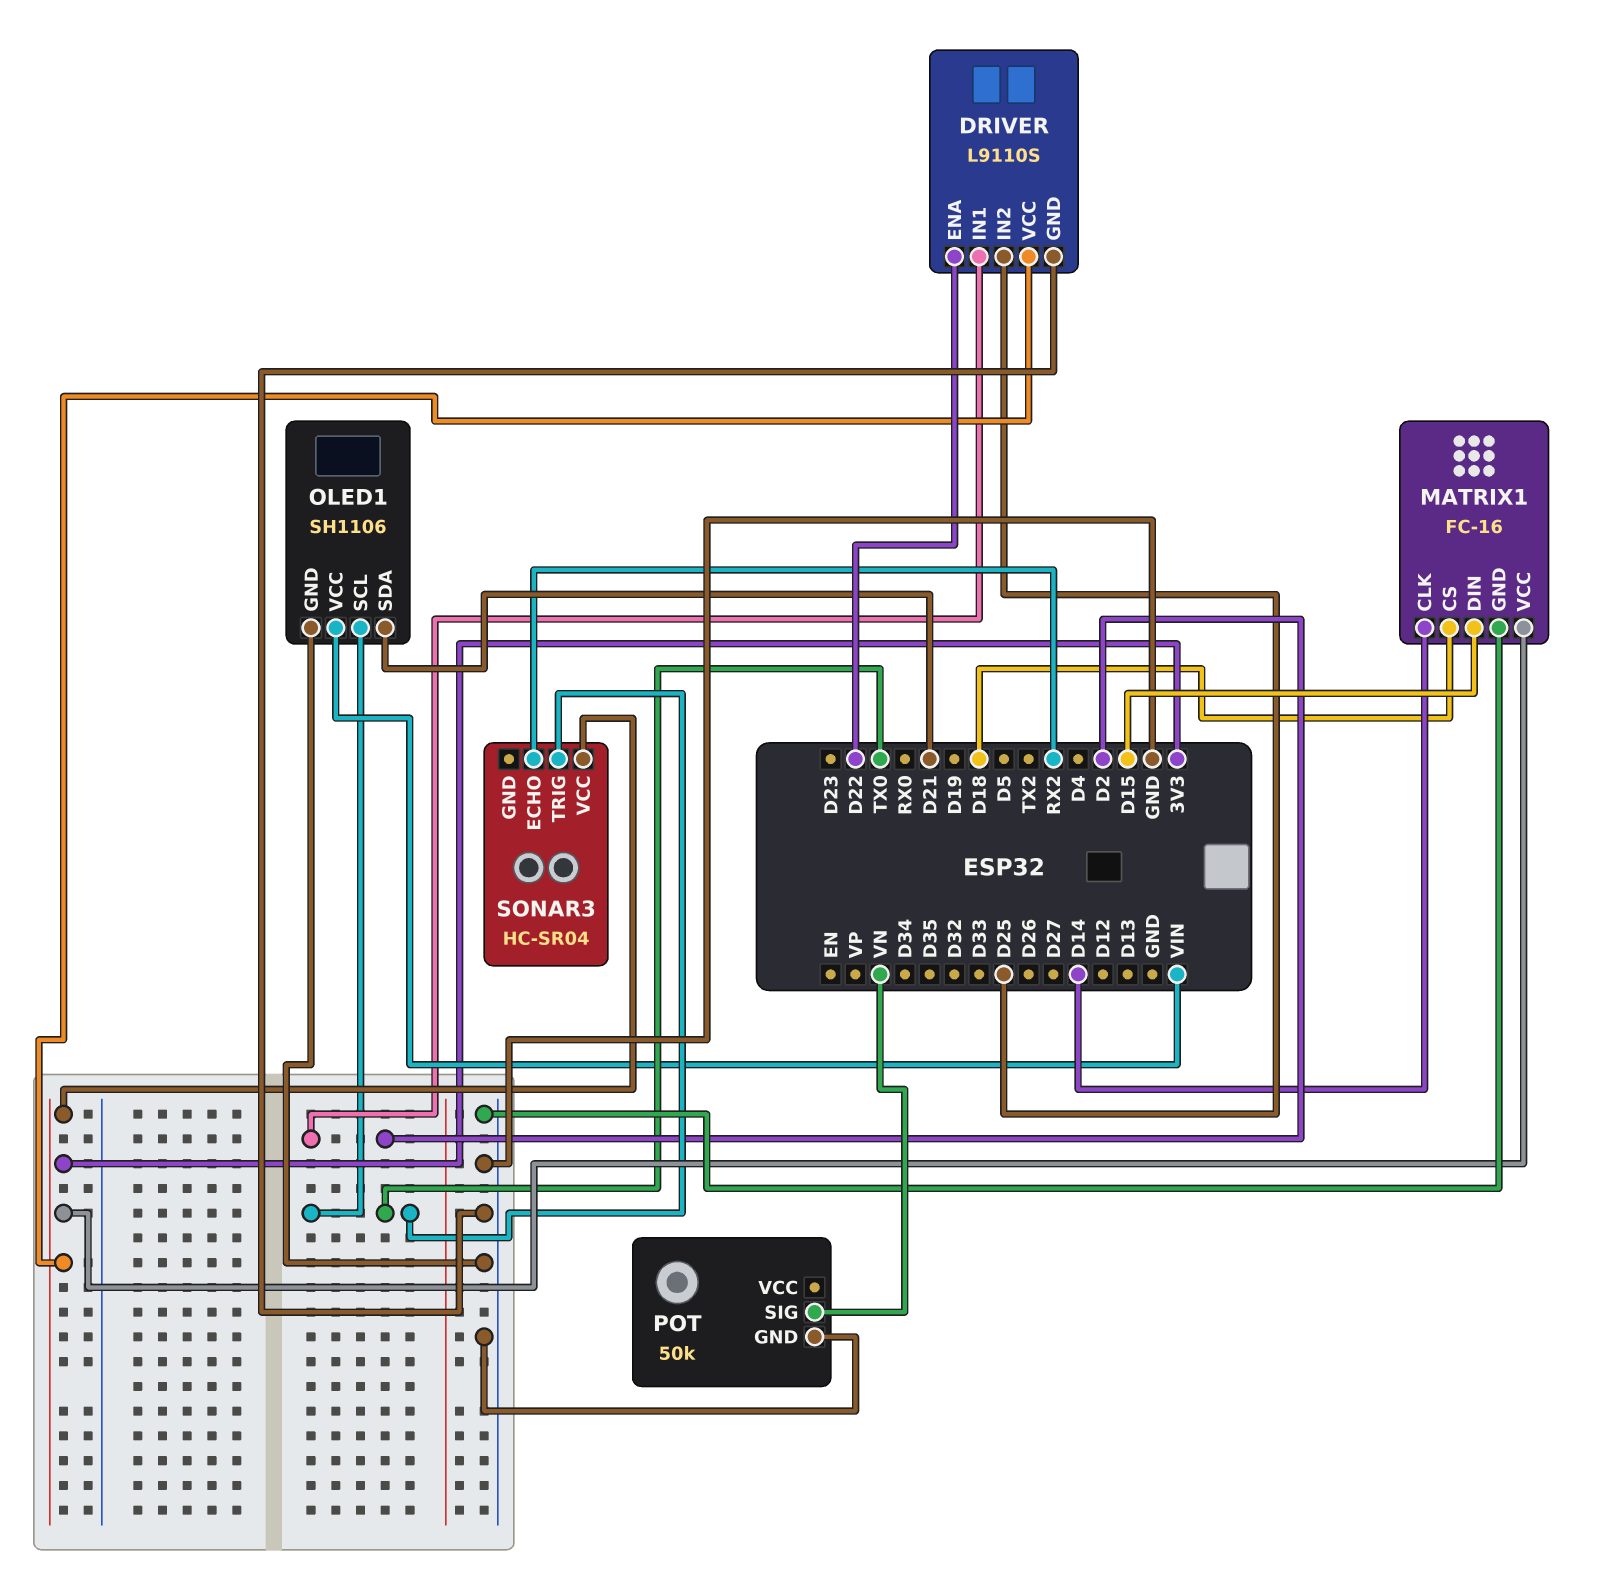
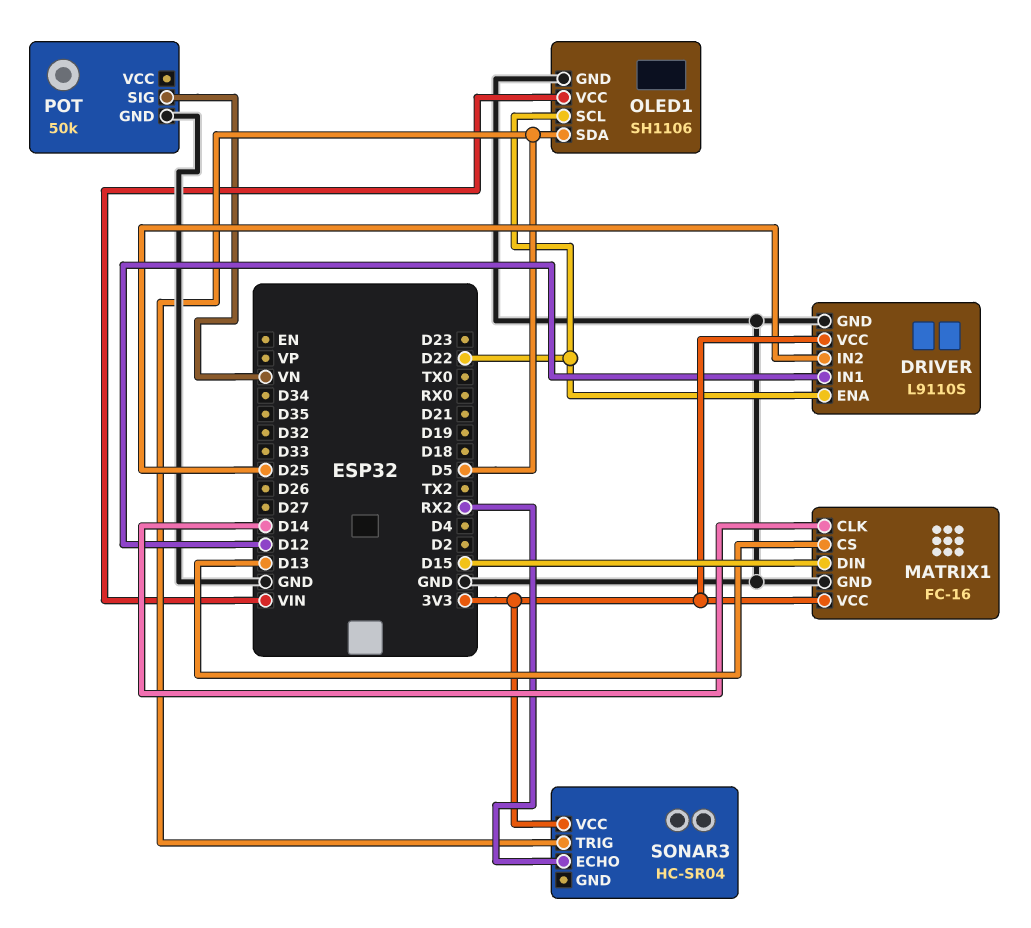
DRIVER pin IN1: D2 -> D12
MATRIX1 pin CS: D18 -> D13
OLED1 pin SCL: TX0 -> D22
OLED1 pin SDA: D21 -> D5
SONAR3 pin TRIG: TX0 -> D5

